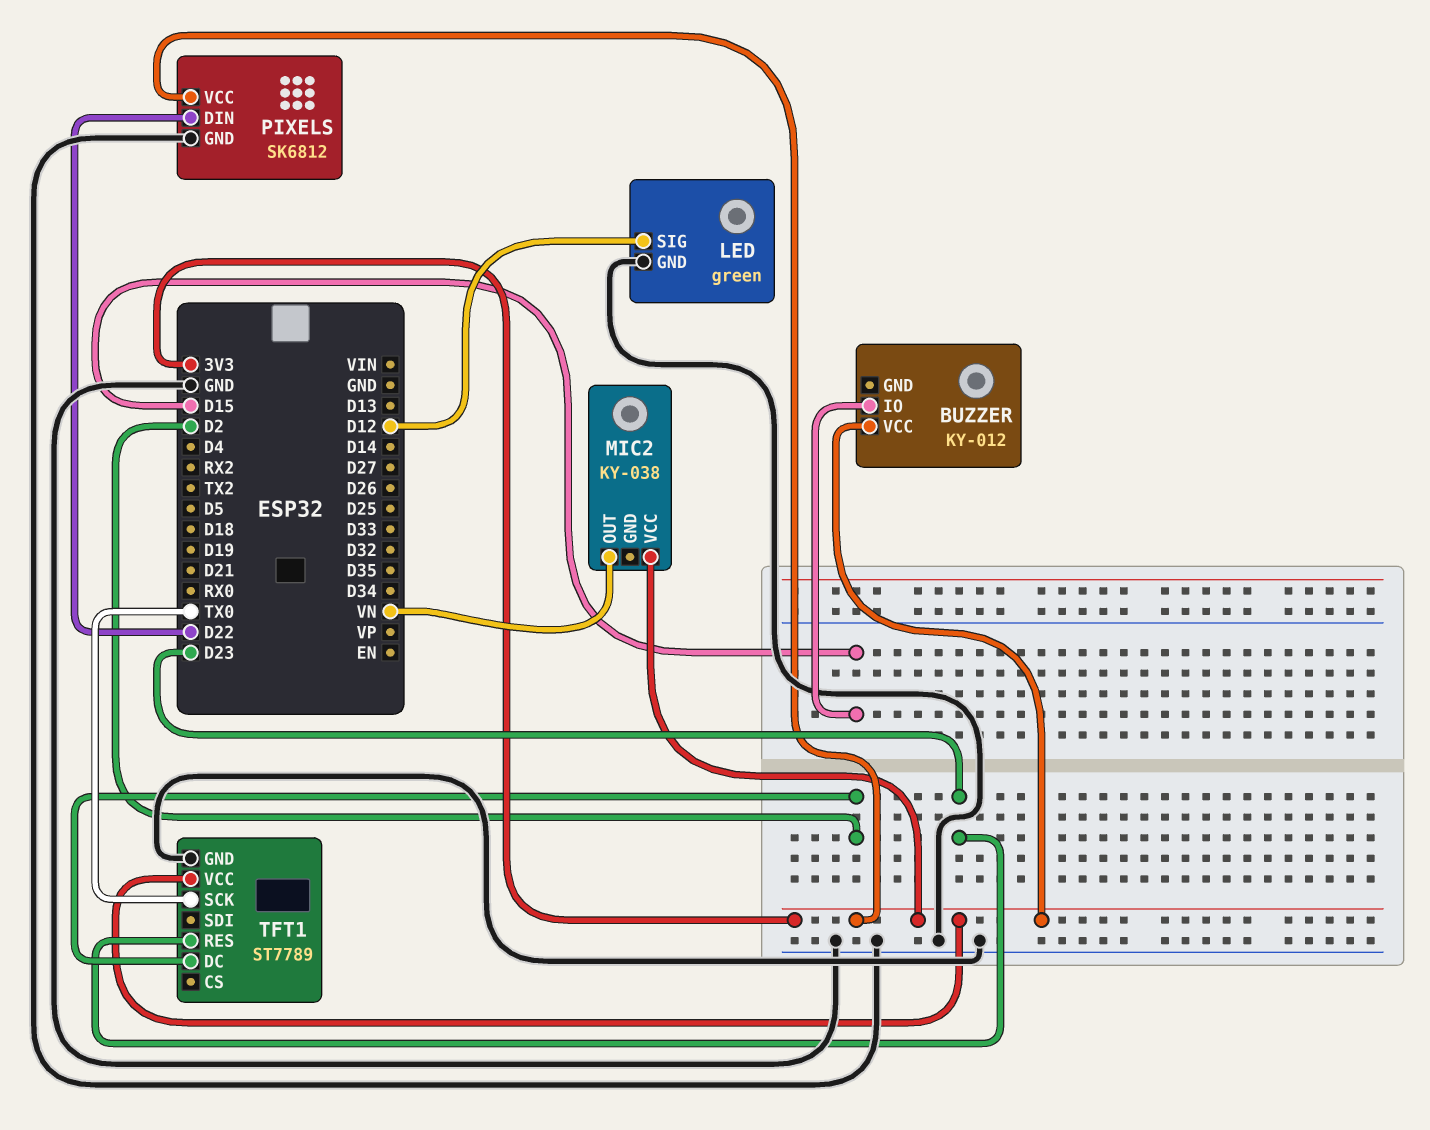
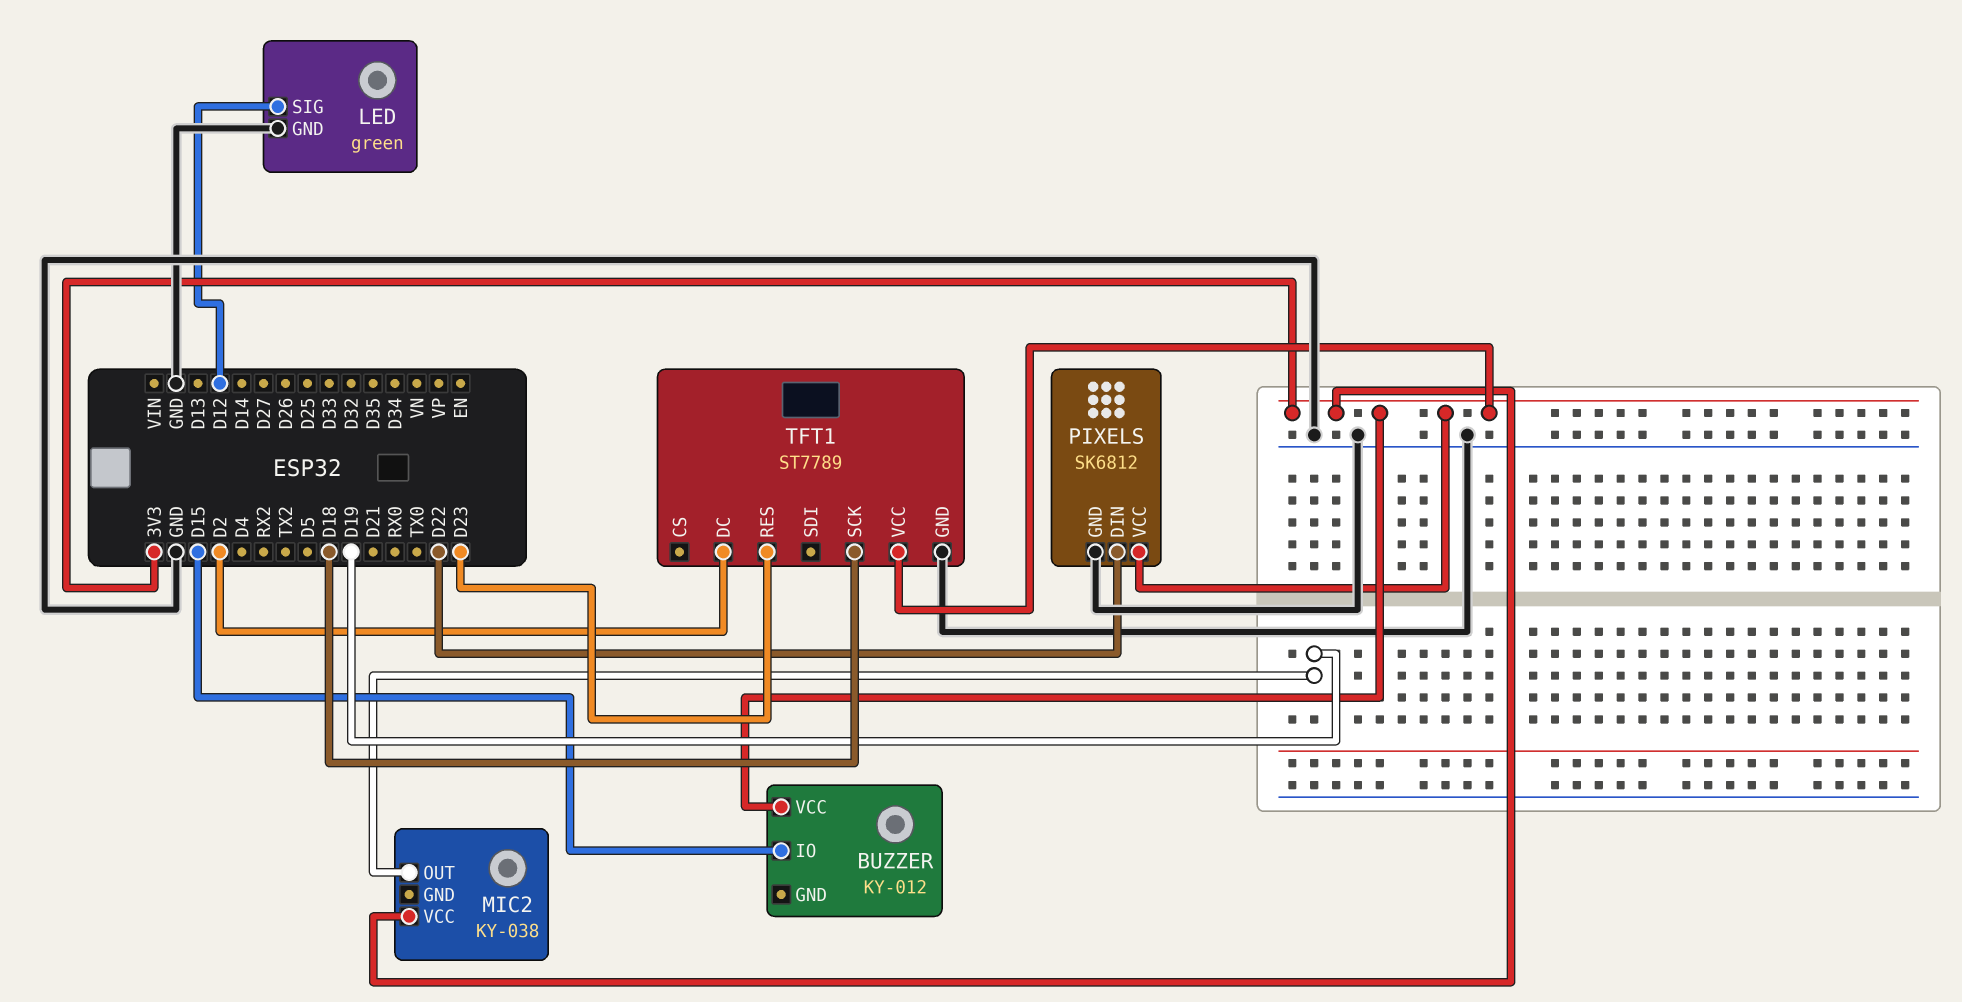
MIC2 pin OUT: VN -> D19
TFT1 pin SCK: TX0 -> D18

